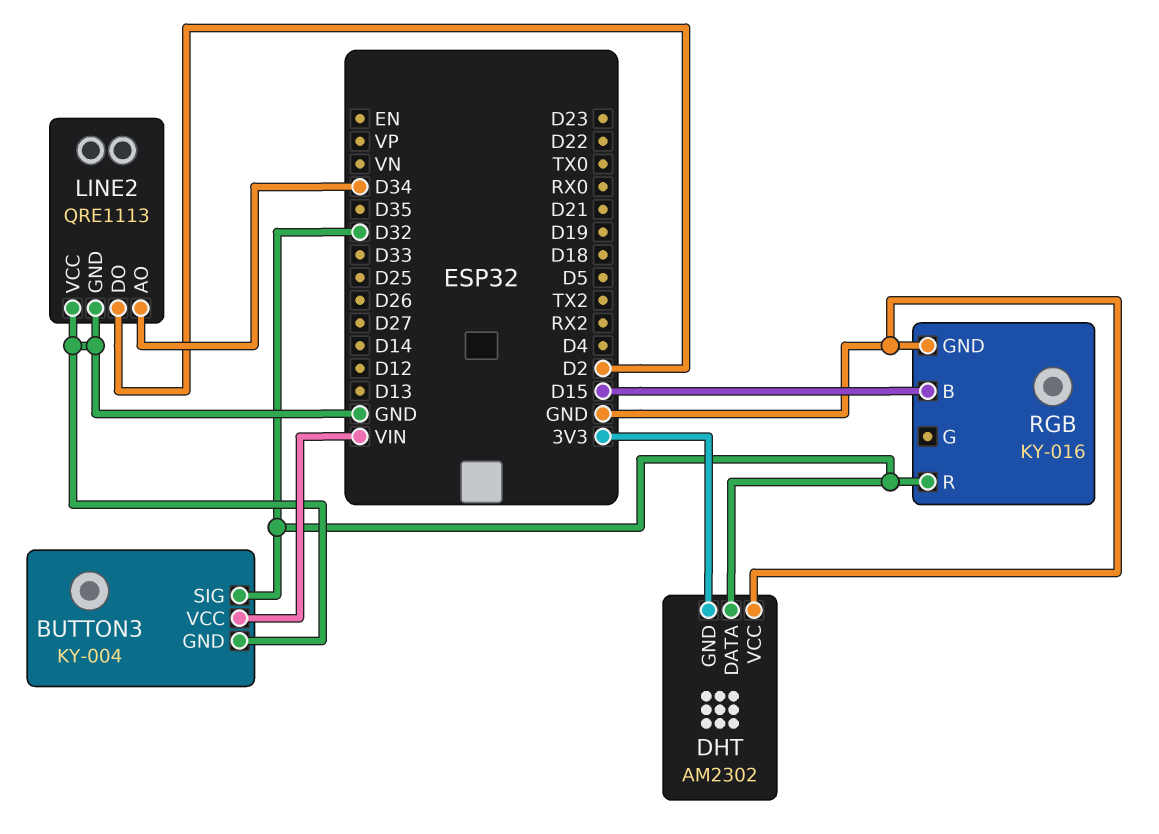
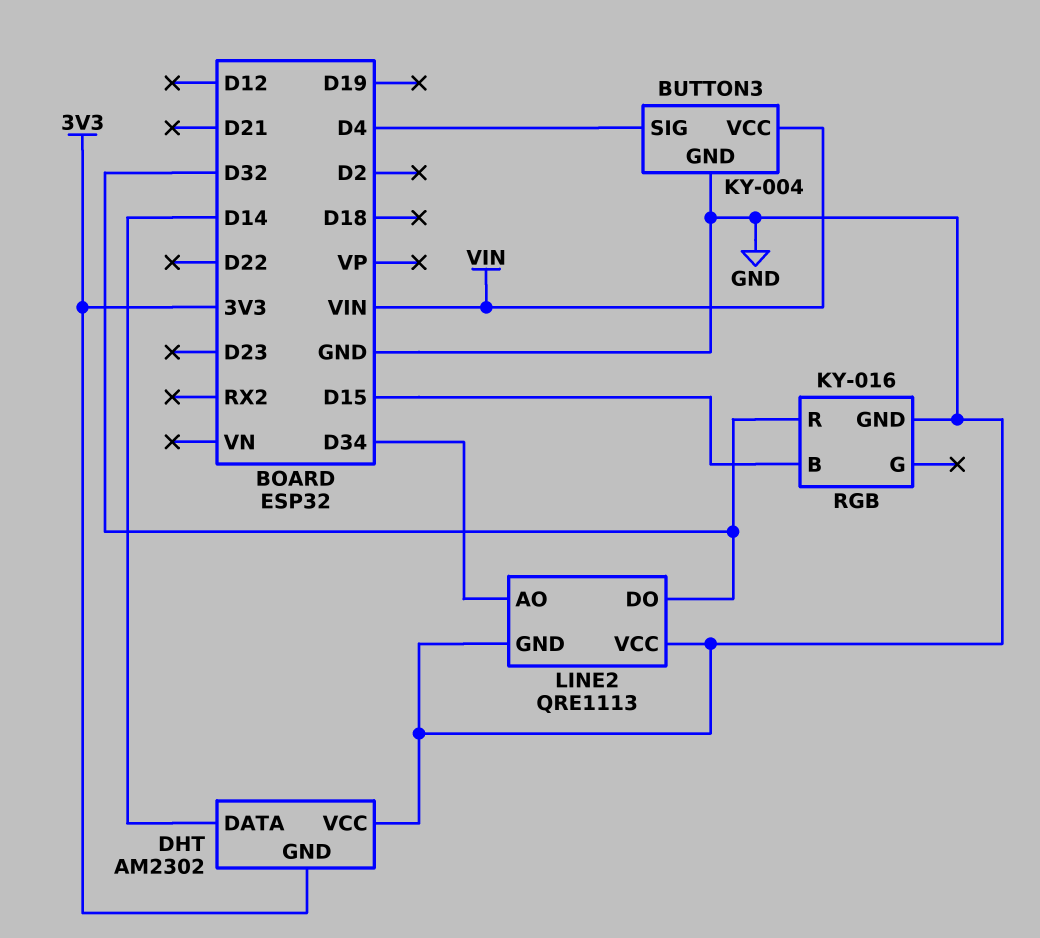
BUTTON3 pin SIG: D32 -> D4
DHT pin DATA: D32 -> D14
LINE2 pin DO: D2 -> D32

